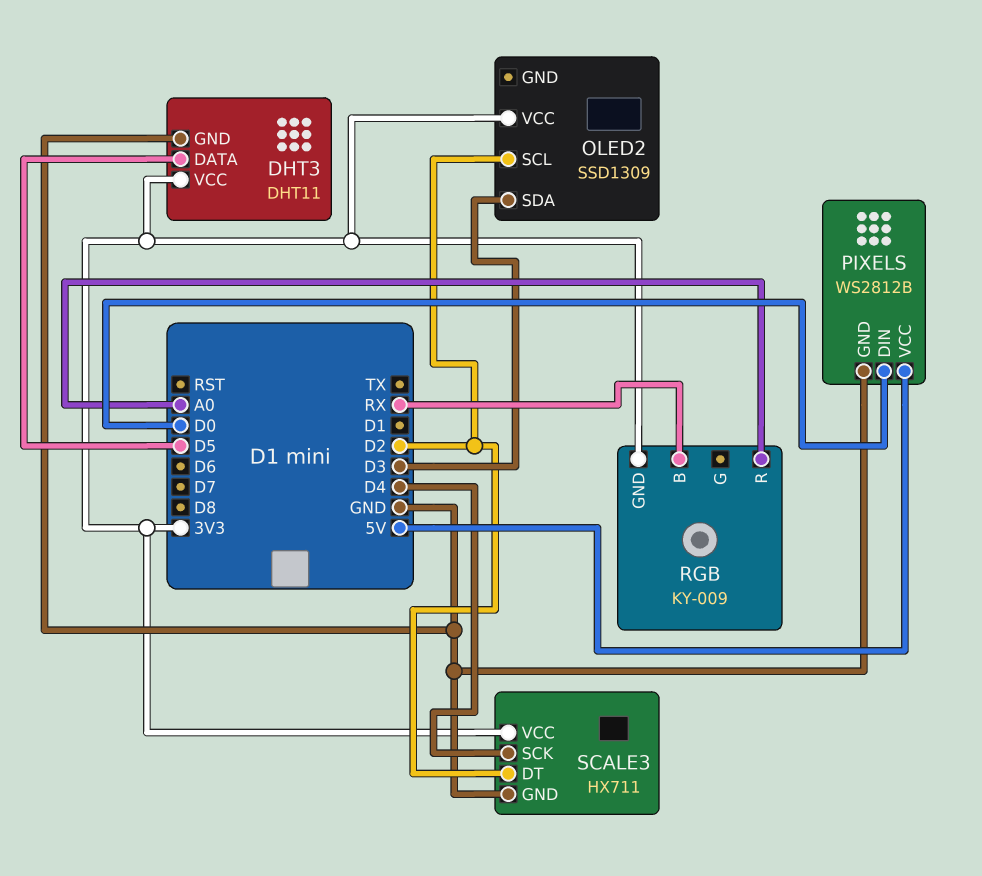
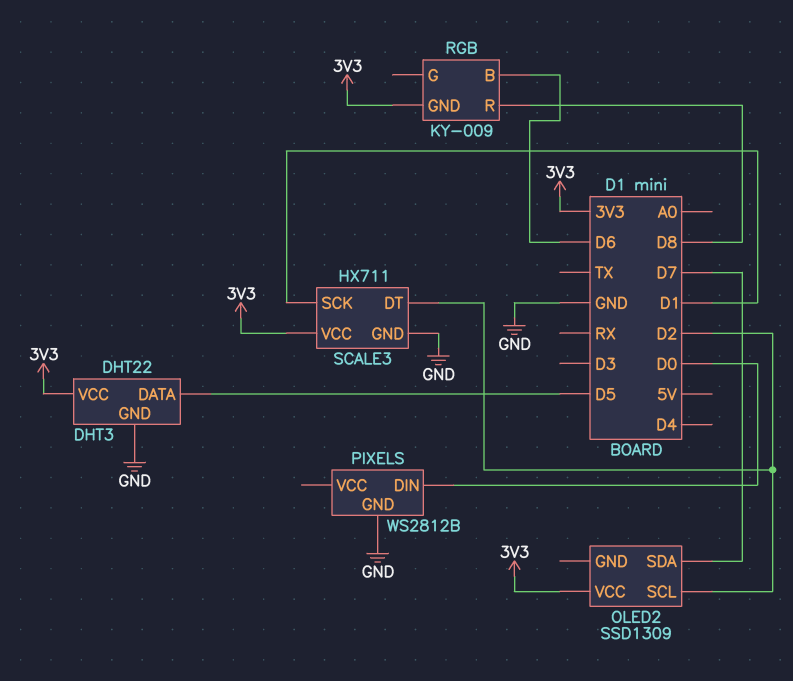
DHT3: DHT11 -> DHT22
OLED2 pin SDA: D3 -> D7
PIXELS pin VCC: 5V -> none
RGB pin B: RX -> D6
RGB pin R: A0 -> D8
SCALE3 pin SCK: D4 -> D1

